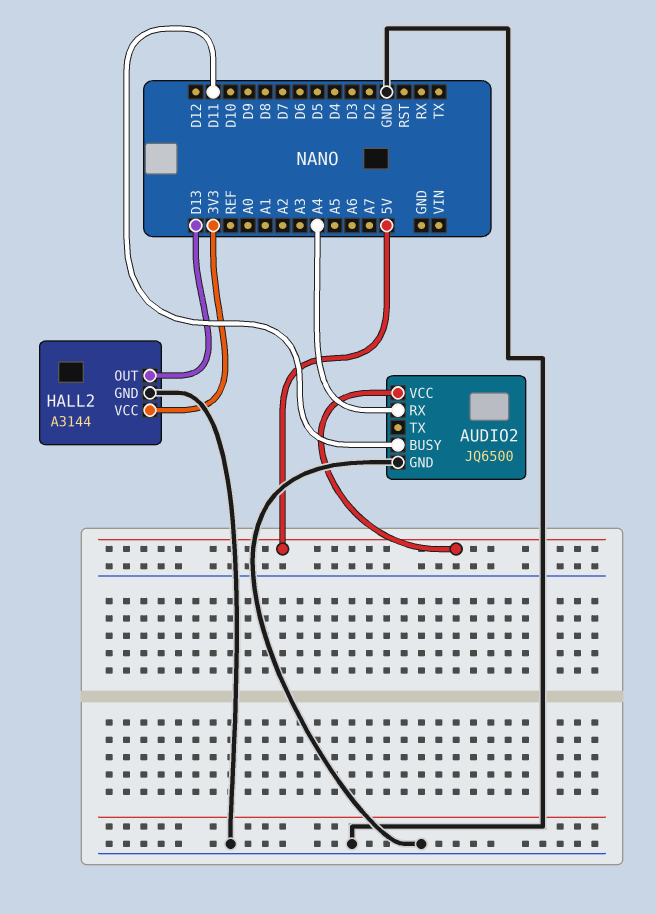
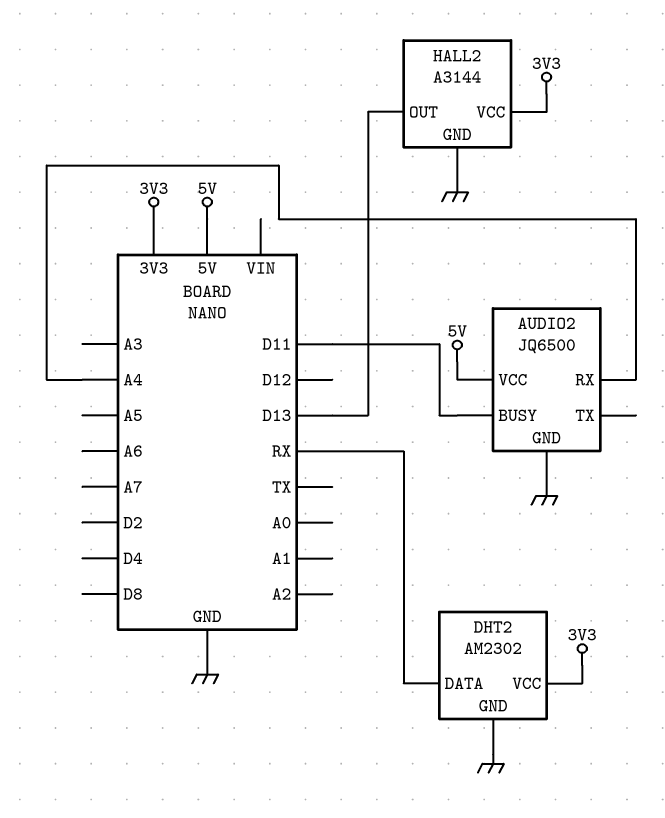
DHT2: none -> AM2302
DHT2 pin DATA: none -> RX
DHT2 pin GND: none -> GND
DHT2 pin VCC: none -> 3V3

